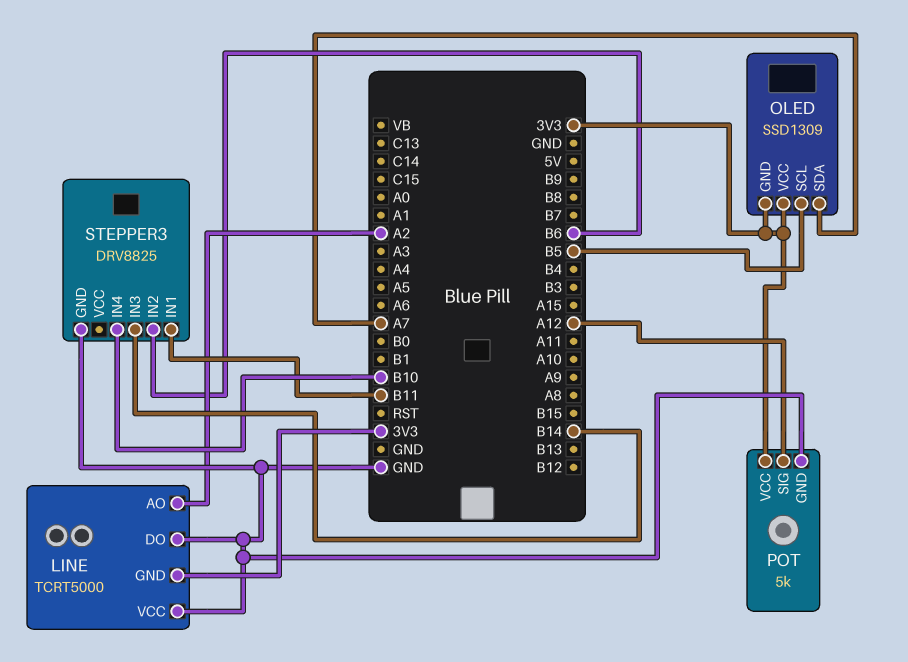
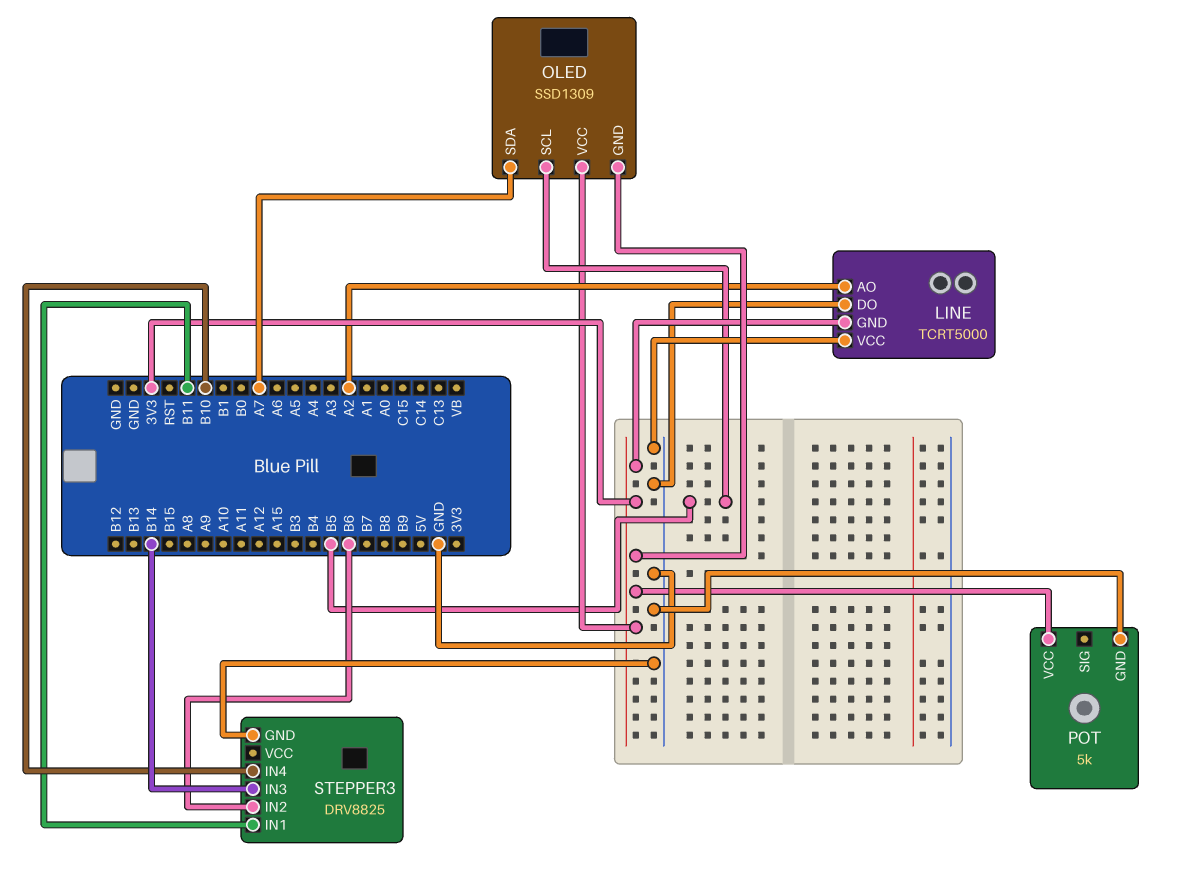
POT pin SIG: A12 -> none

